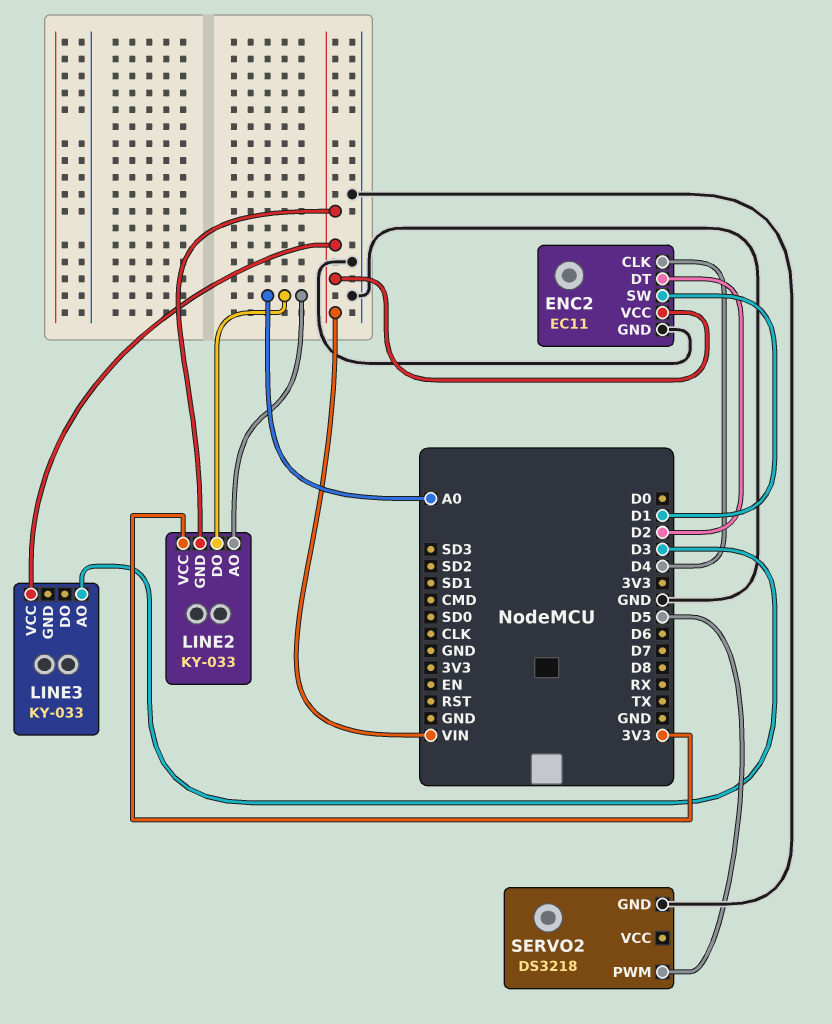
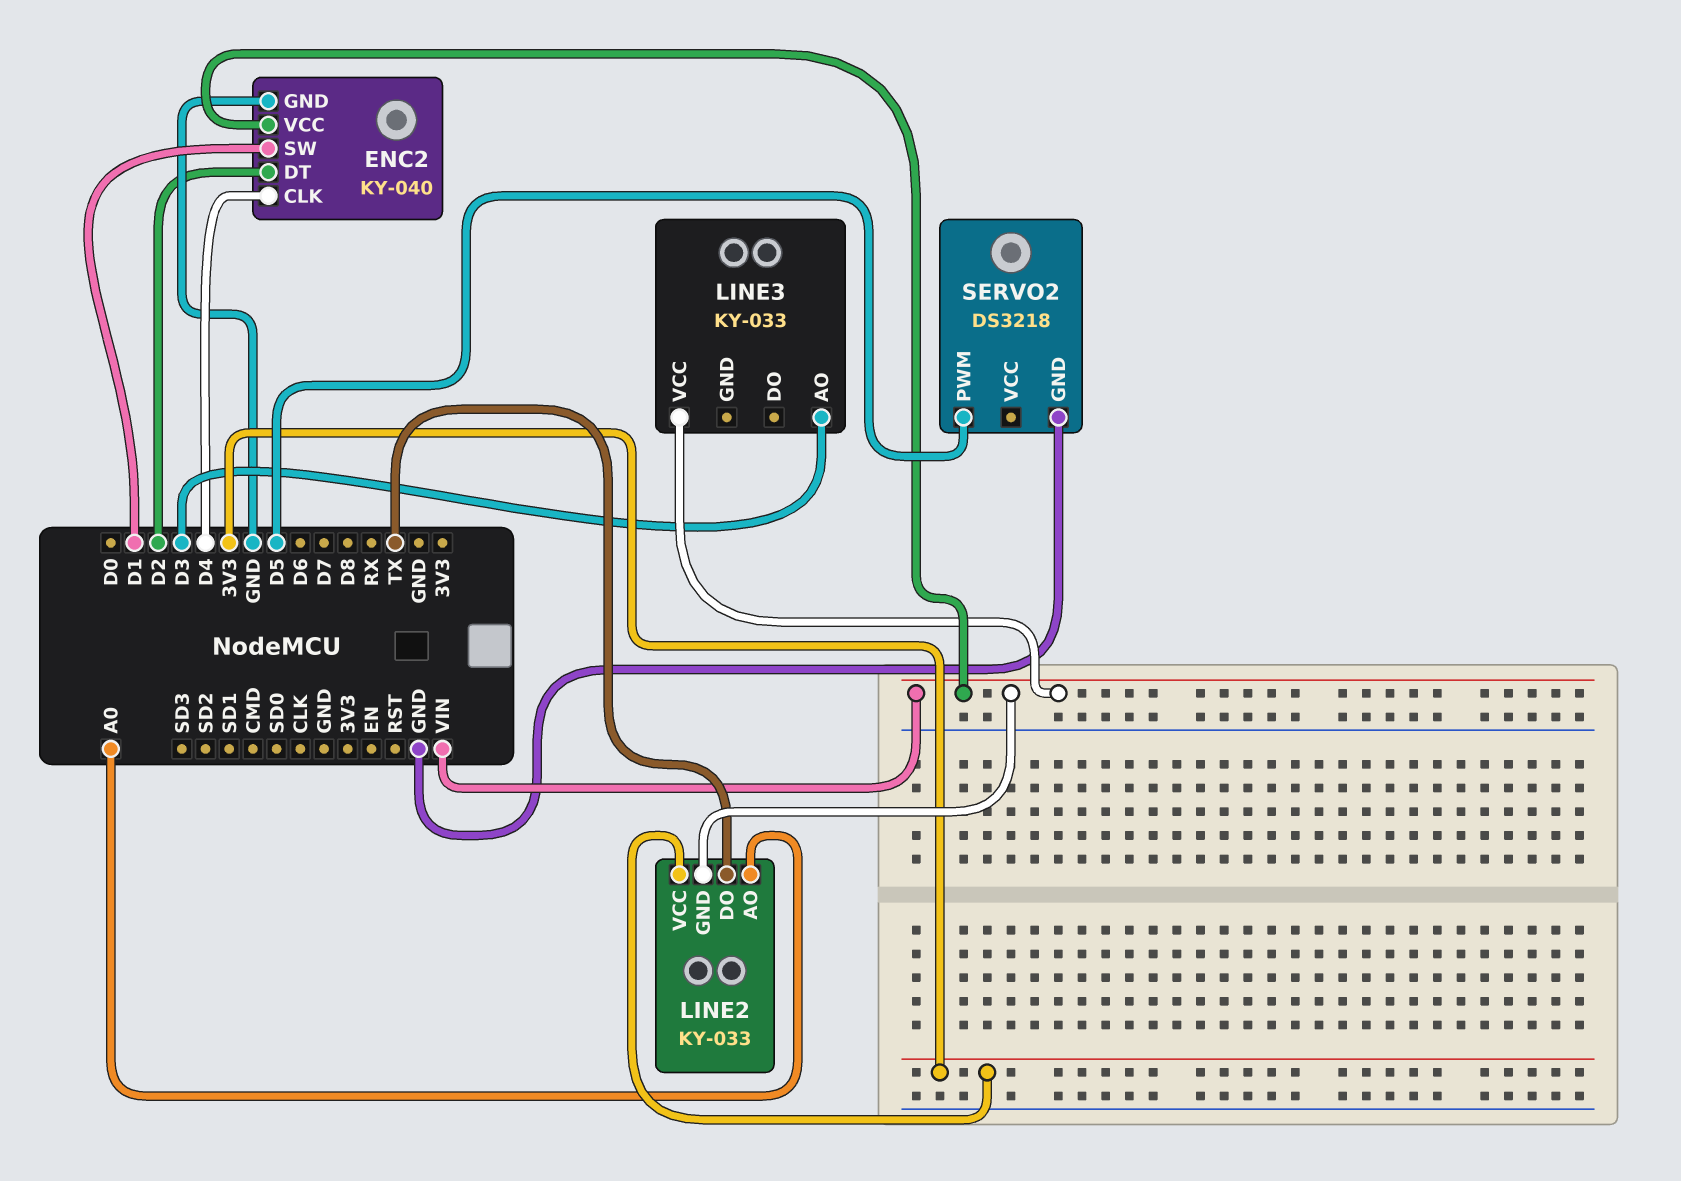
ENC2: EC11 -> KY-040
LINE2 pin DO: A0 -> TX

